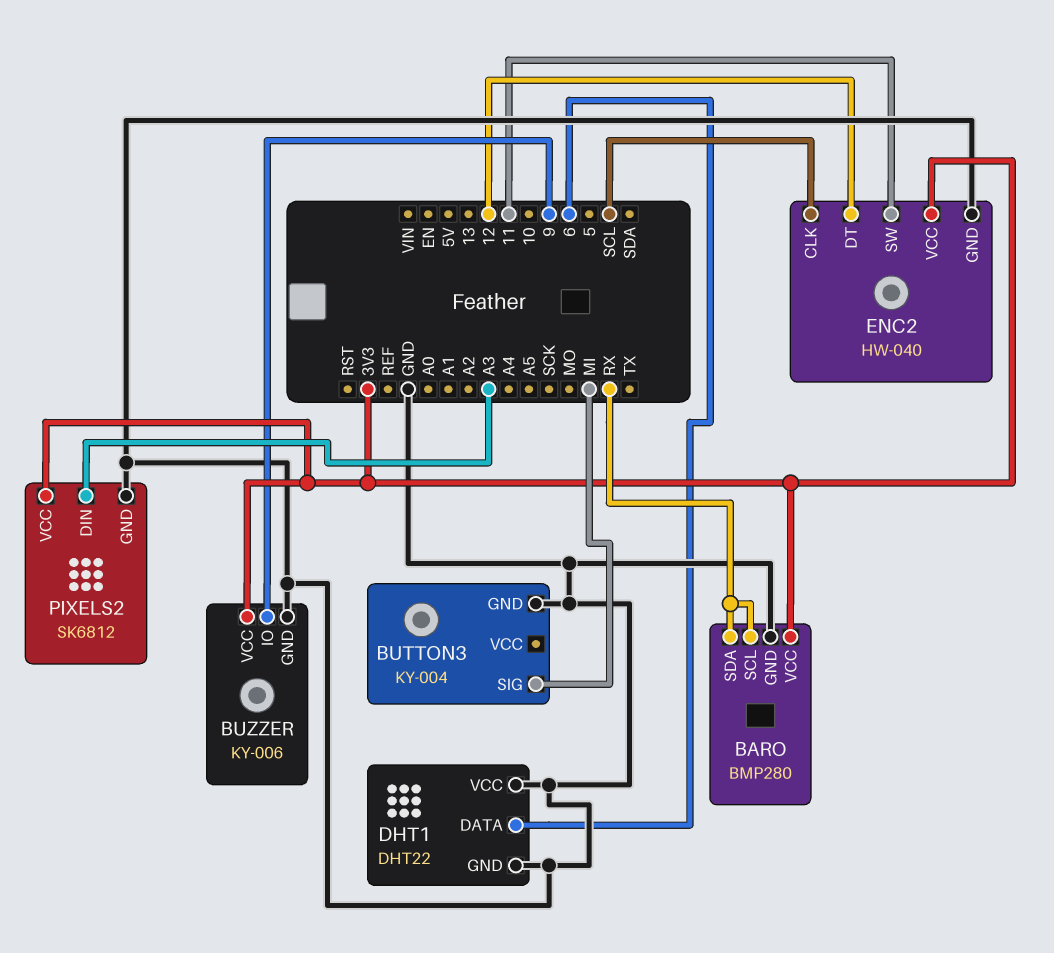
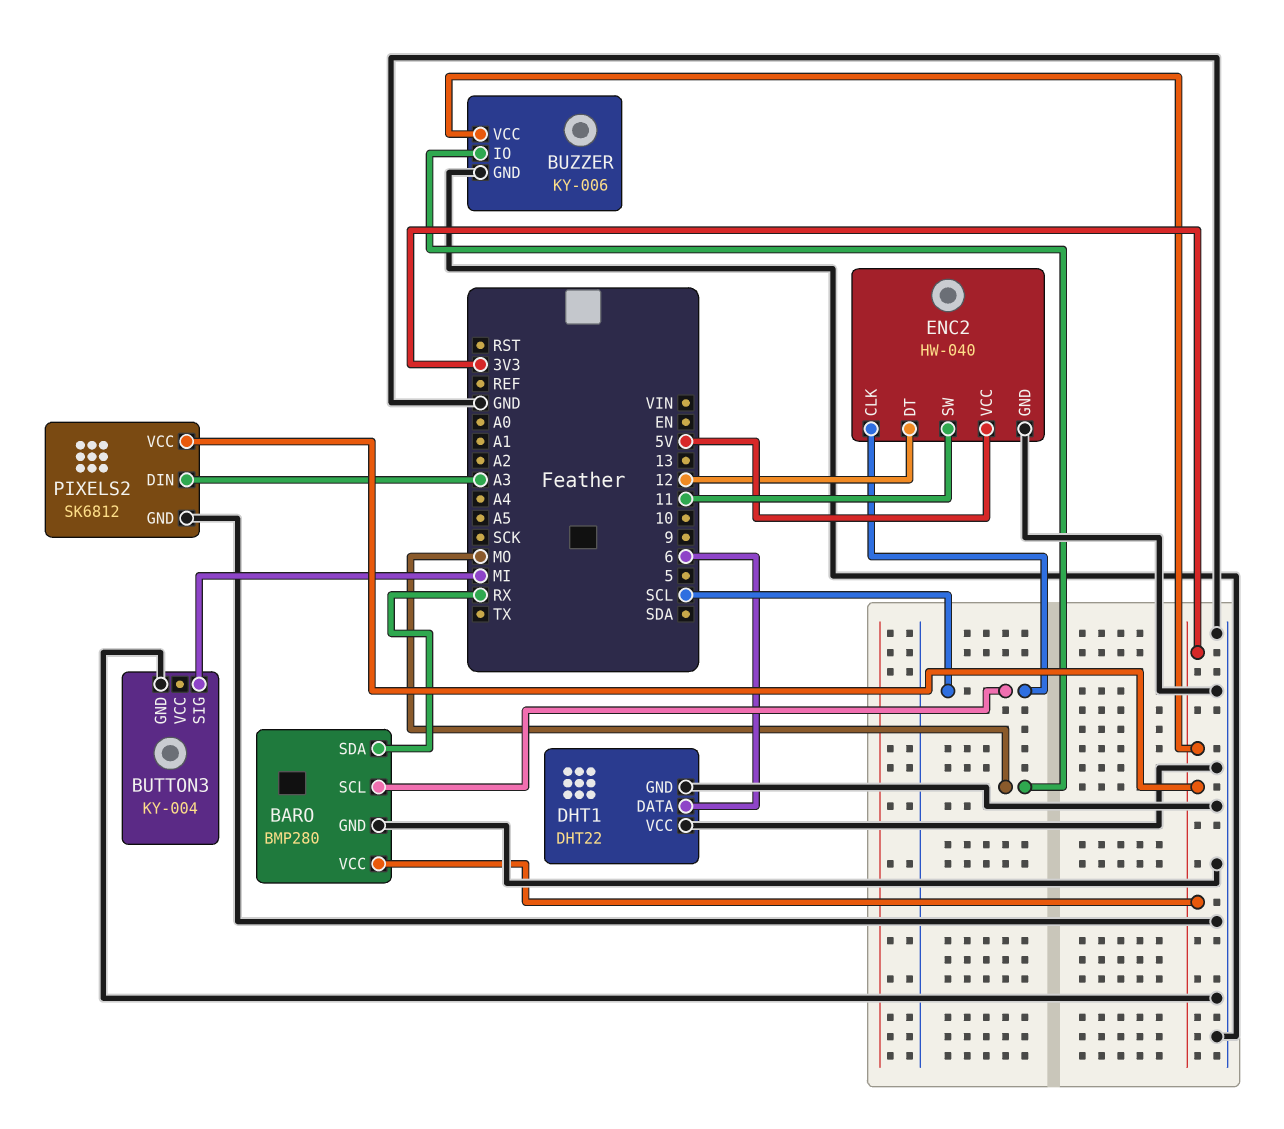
BARO pin SCL: RX -> SCL
BUZZER pin IO: 9 -> MO
ENC2 pin VCC: 3V3 -> 5V

